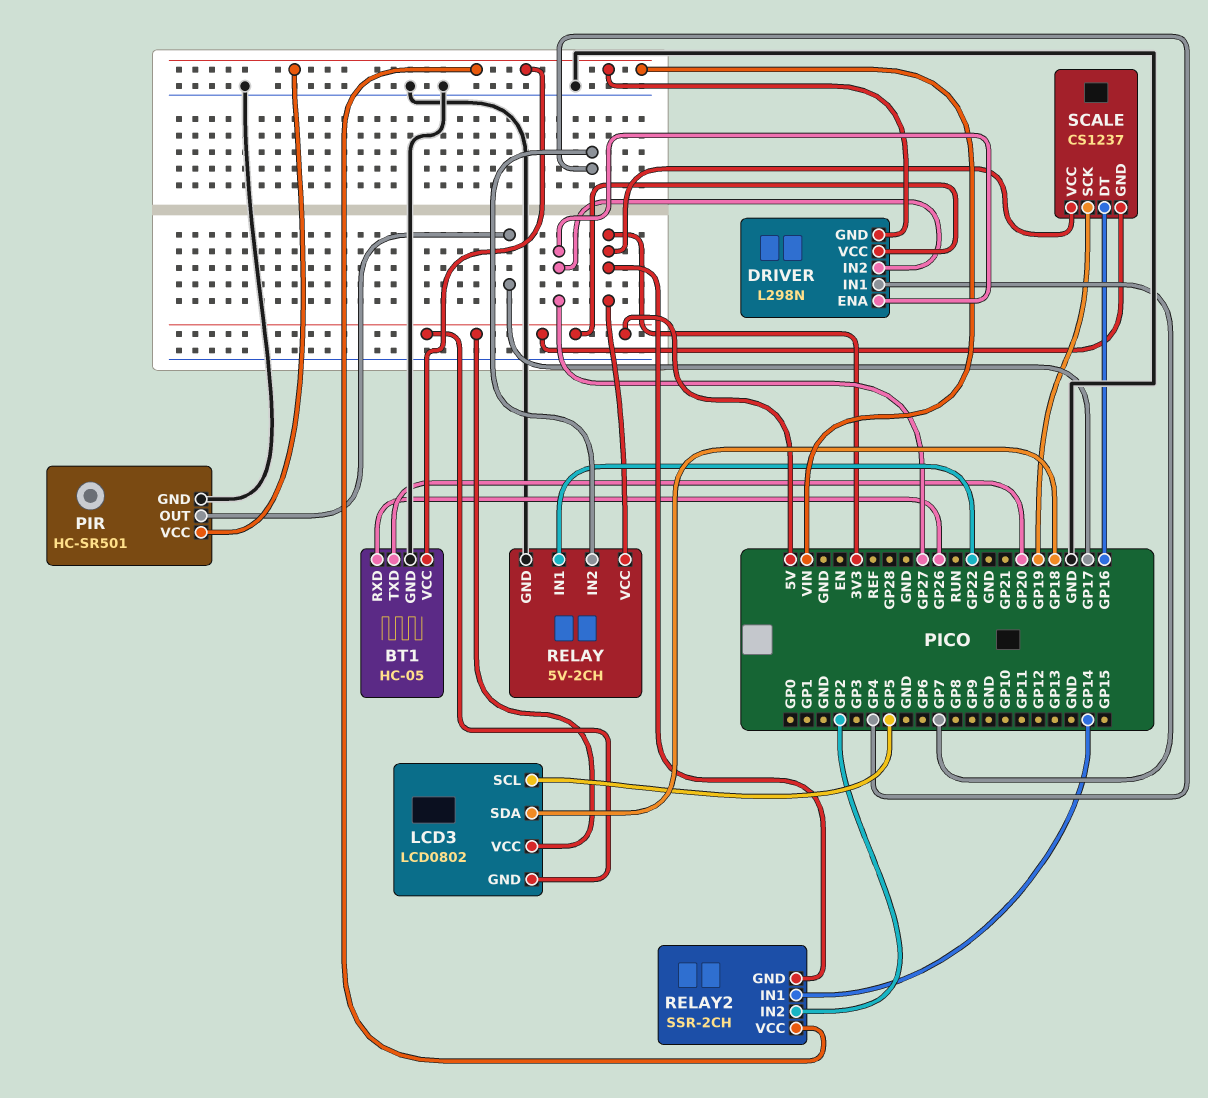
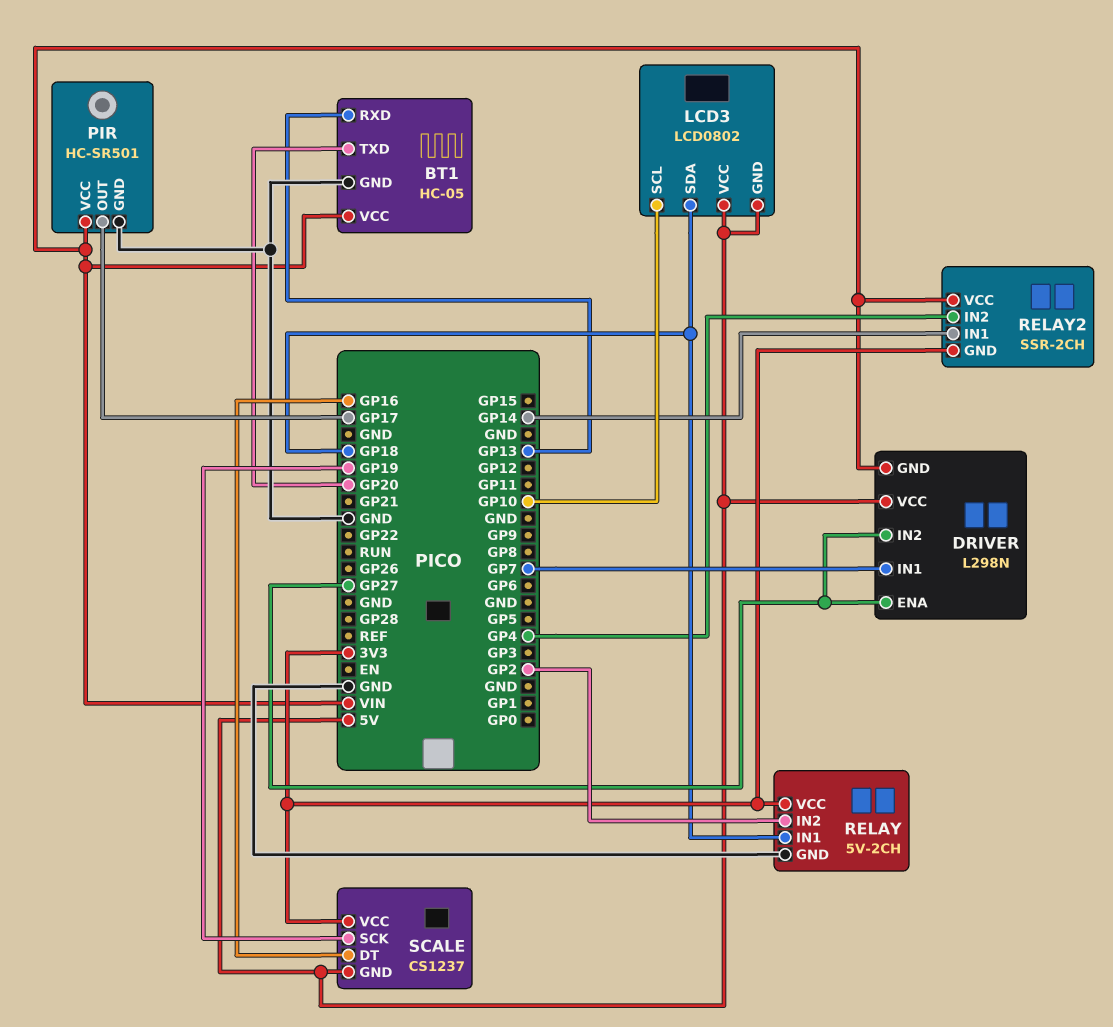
BT1 pin RXD: GP26 -> GP13
LCD3 pin SCL: GP5 -> GP10
RELAY pin IN1: GP22 -> GP18
RELAY pin IN2: GP4 -> GP2
RELAY2 pin IN2: GP2 -> GP4

